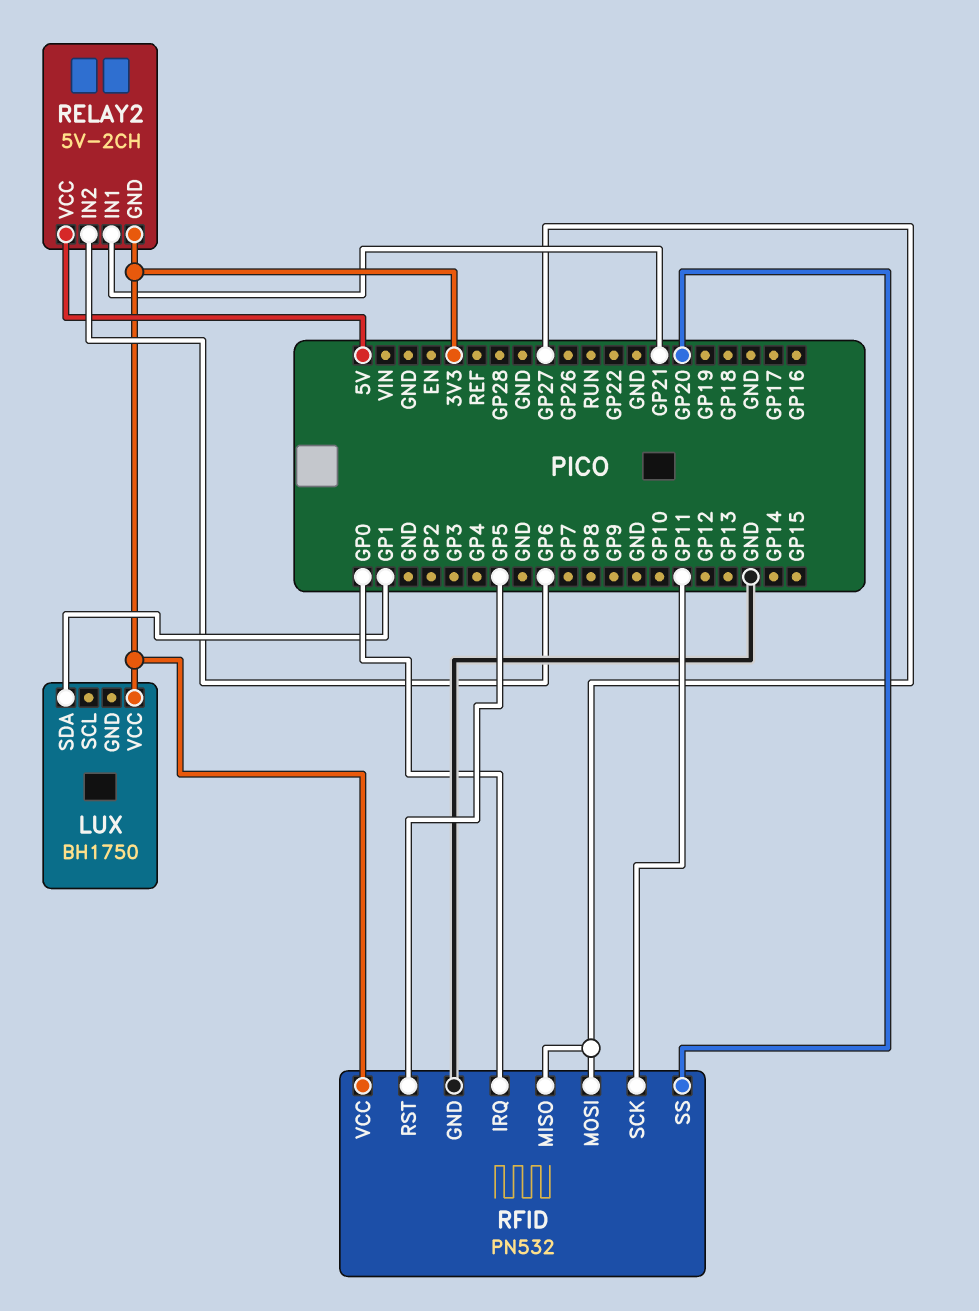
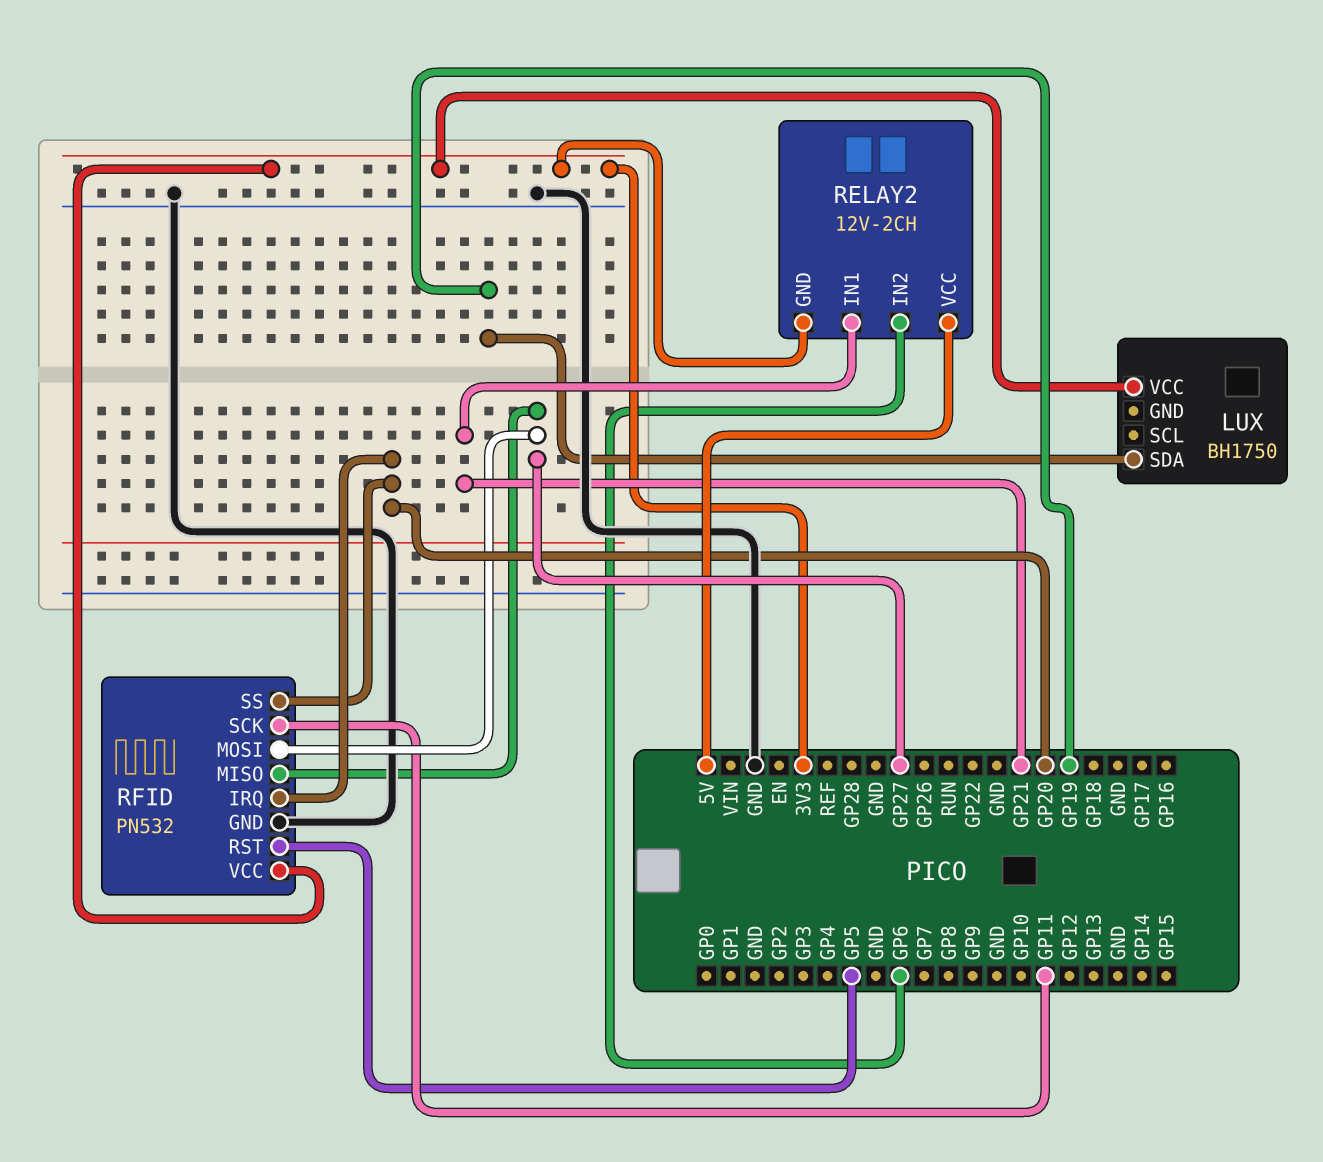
LUX pin SDA: GP1 -> GP19
RELAY2: 5V-2CH -> 12V-2CH
RFID pin IRQ: GP0 -> GP20

